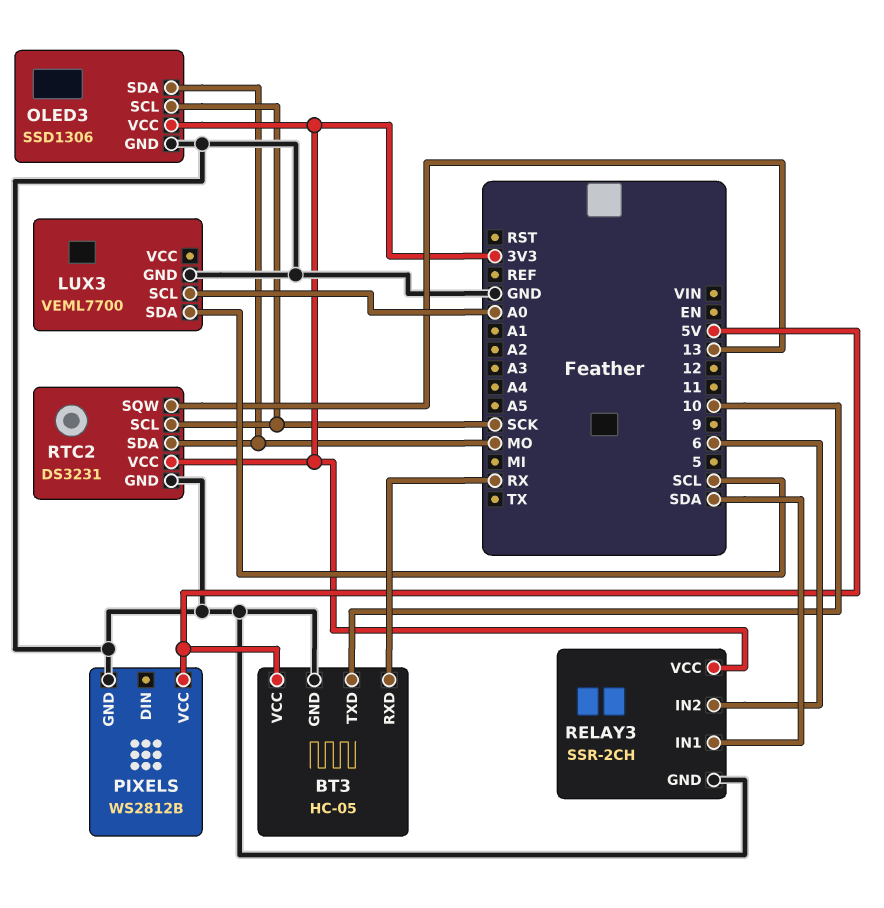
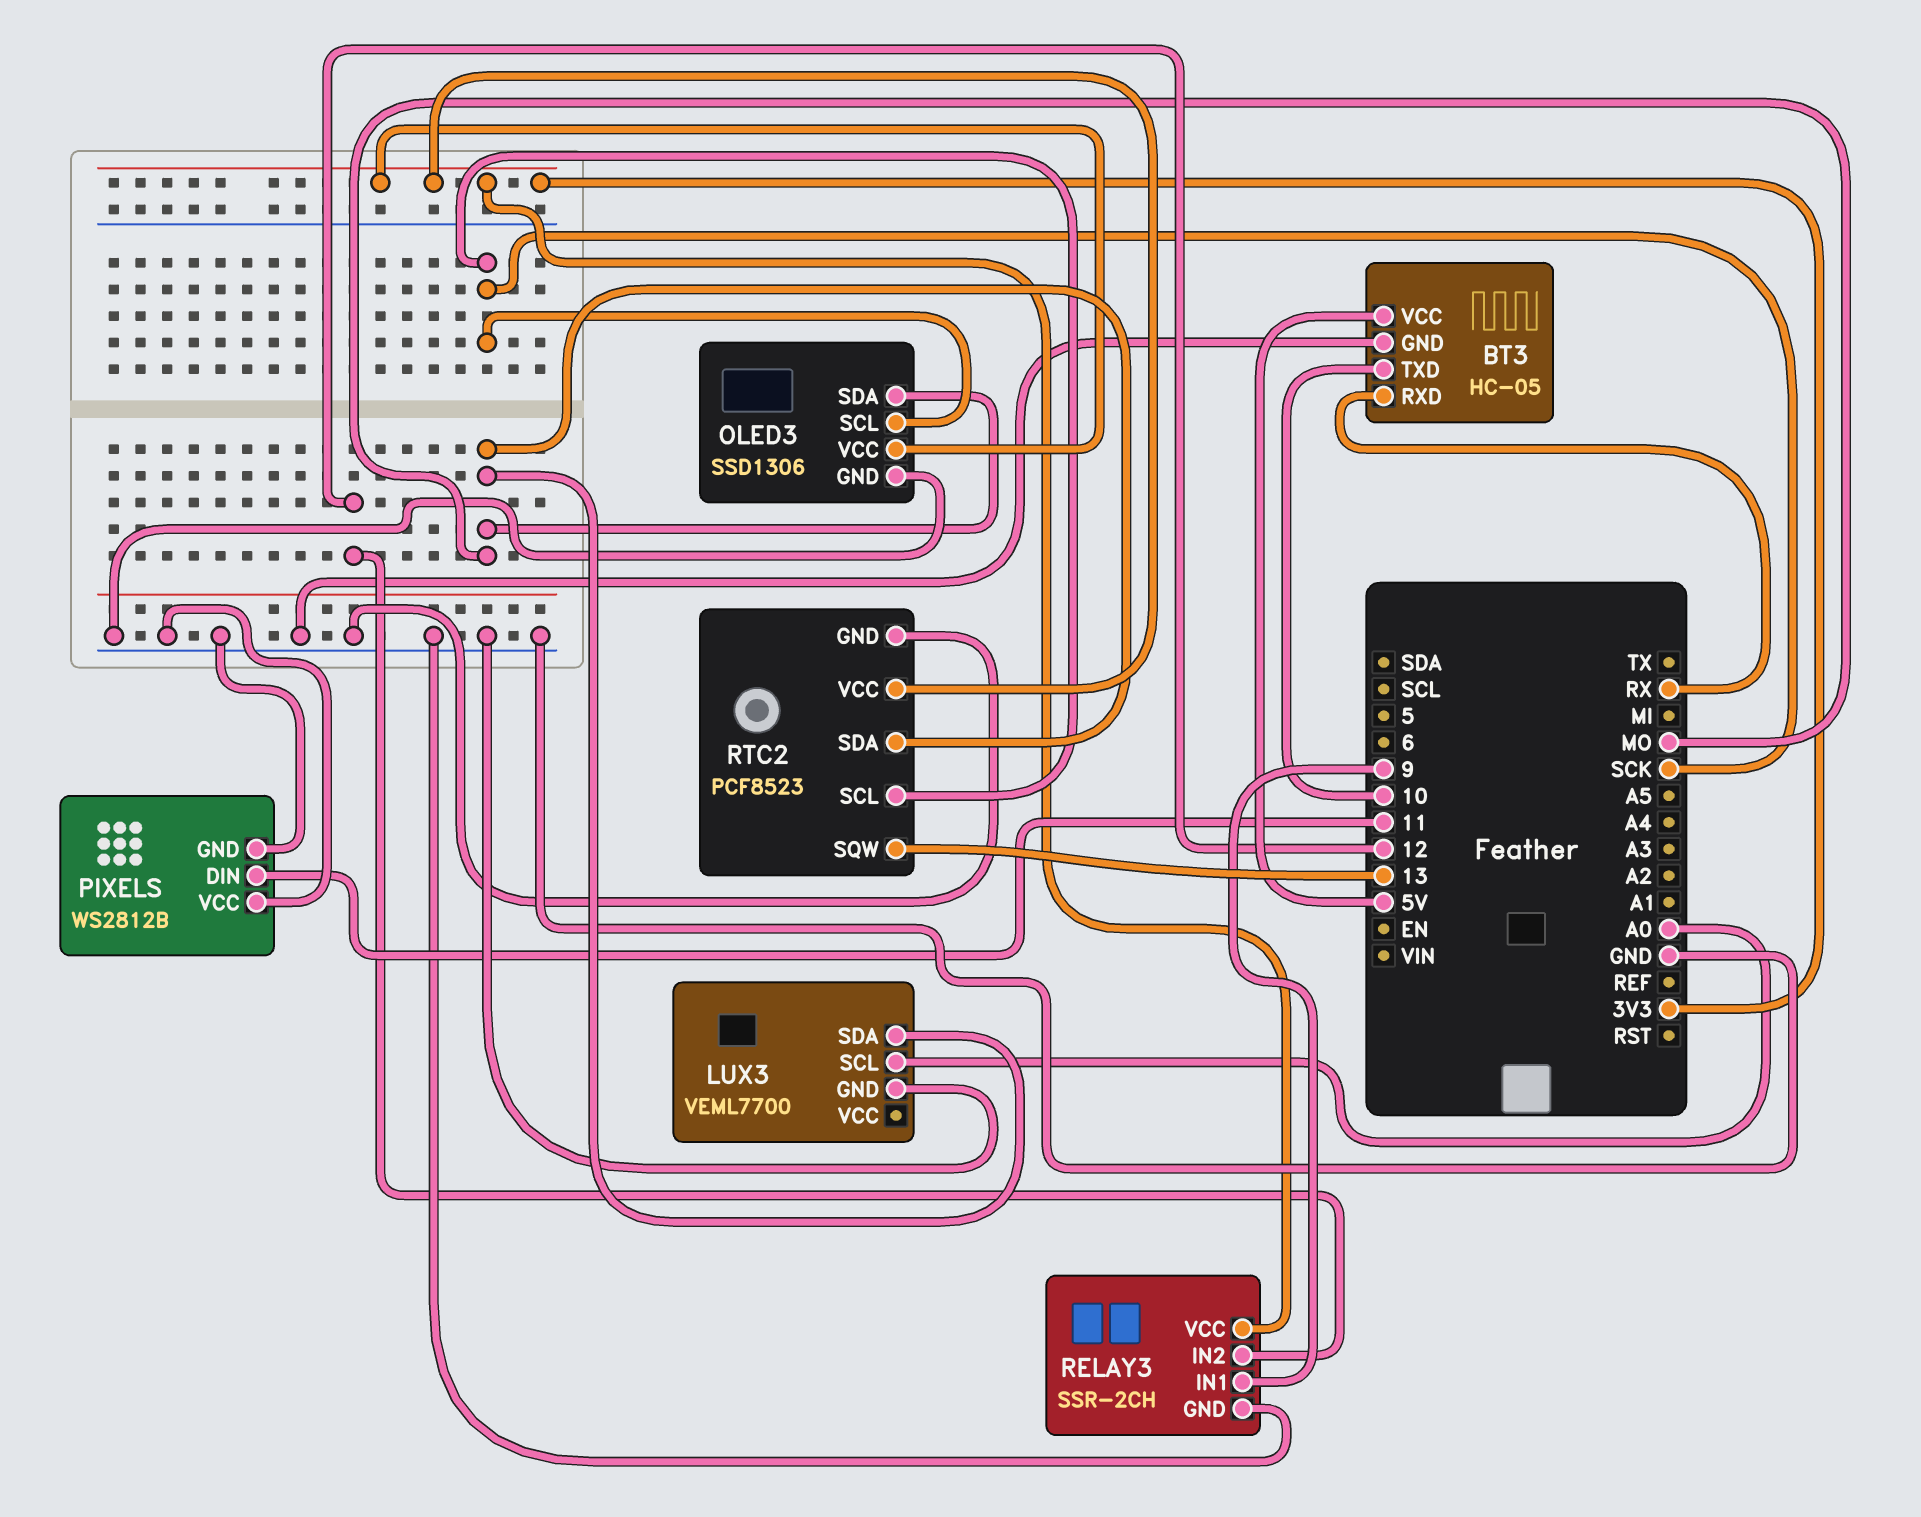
LUX3 pin SDA: SCL -> MO
PIXELS pin DIN: none -> 11
PIXELS pin VCC: 5V -> GND
RELAY3 pin IN1: SDA -> 9
RELAY3 pin IN2: 6 -> 12
RTC2: DS3231 -> PCF8523

